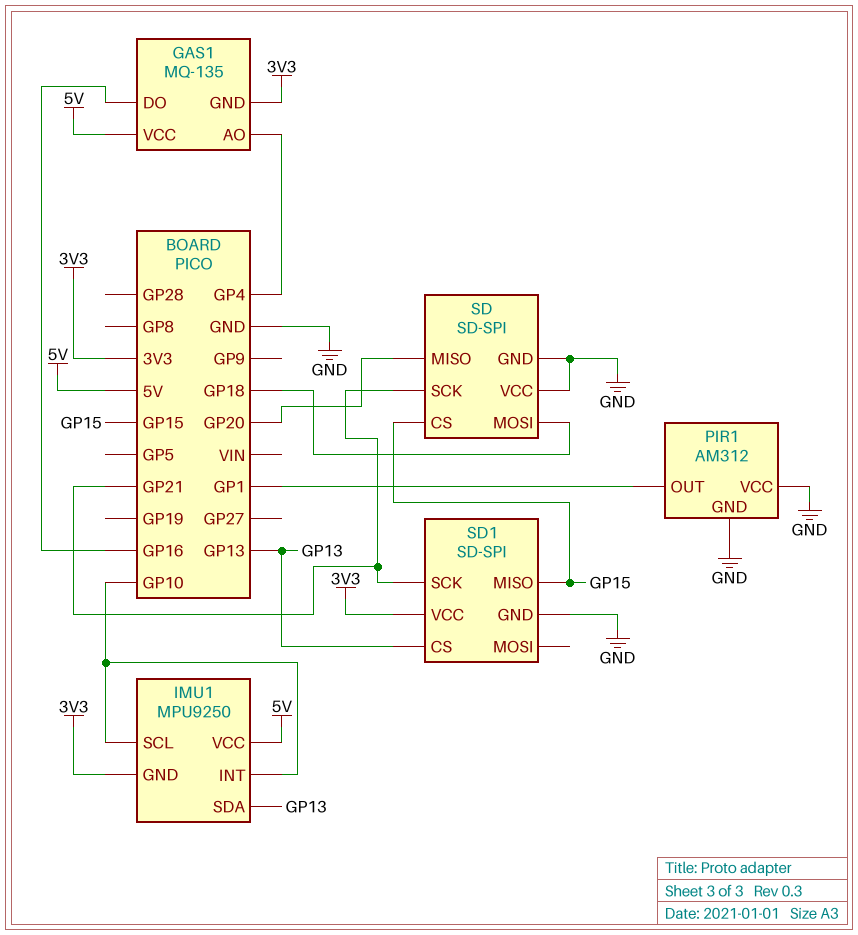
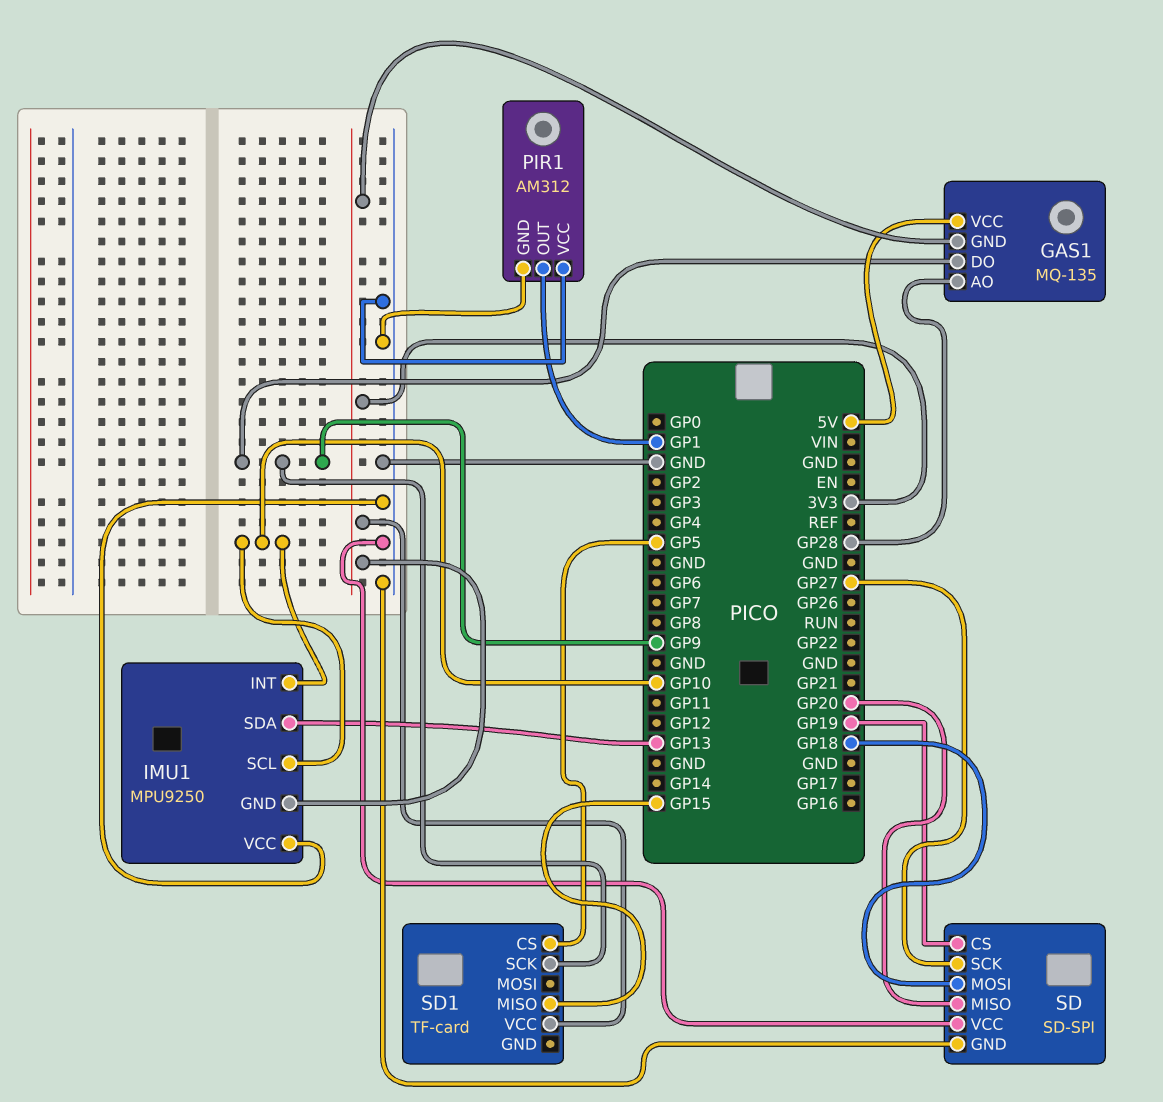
GAS1 pin AO: GP4 -> GP28
GAS1 pin DO: GP16 -> GP9
IMU1 pin VCC: 5V -> GND
SD pin CS: GP15 -> GP19
SD pin SCK: GP21 -> GP27
SD1: SD-SPI -> TF-card
SD1 pin CS: GP13 -> GP5
SD1 pin GND: GND -> none
SD1 pin SCK: GP21 -> GP9

